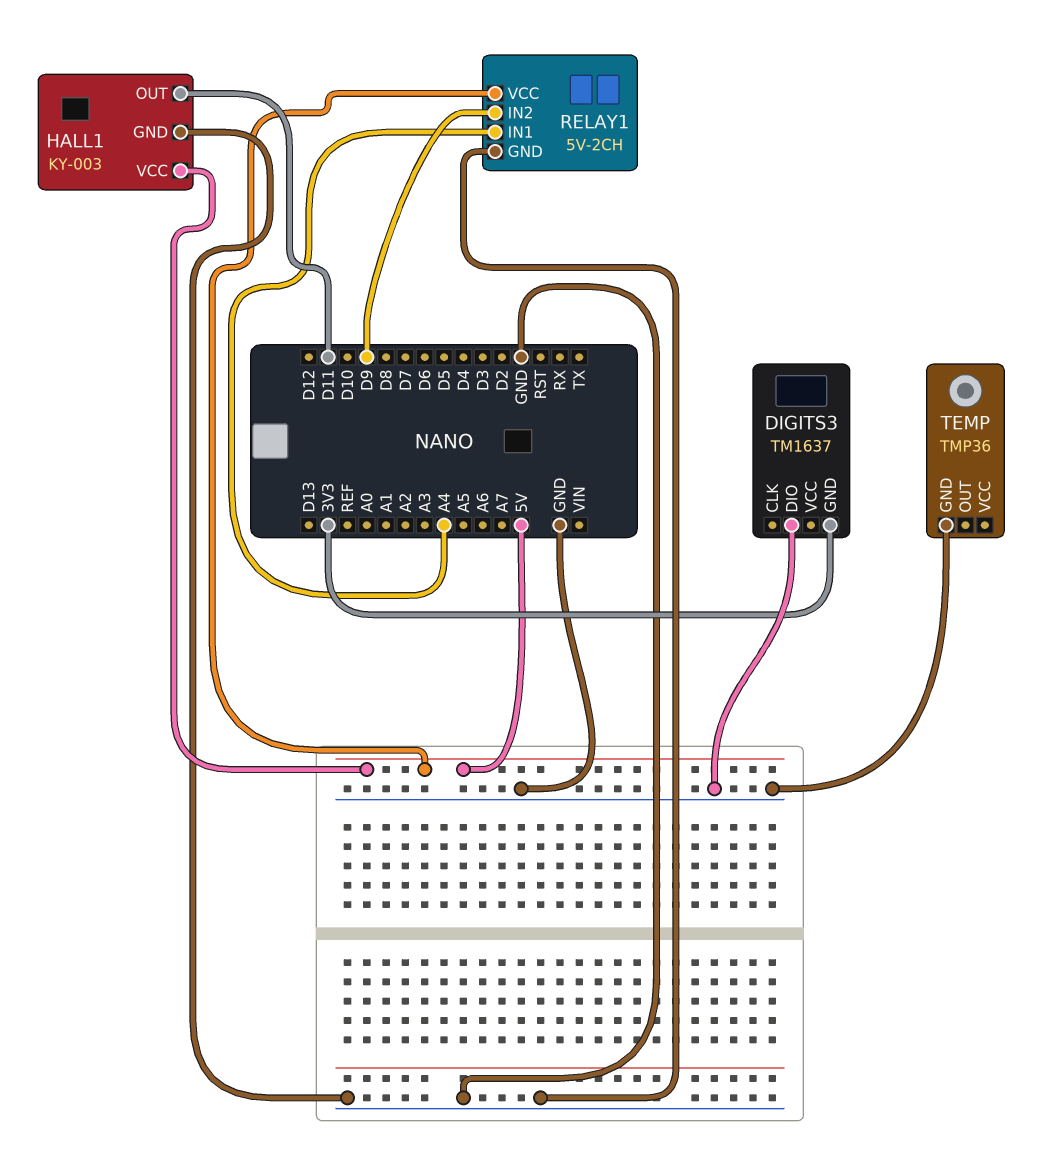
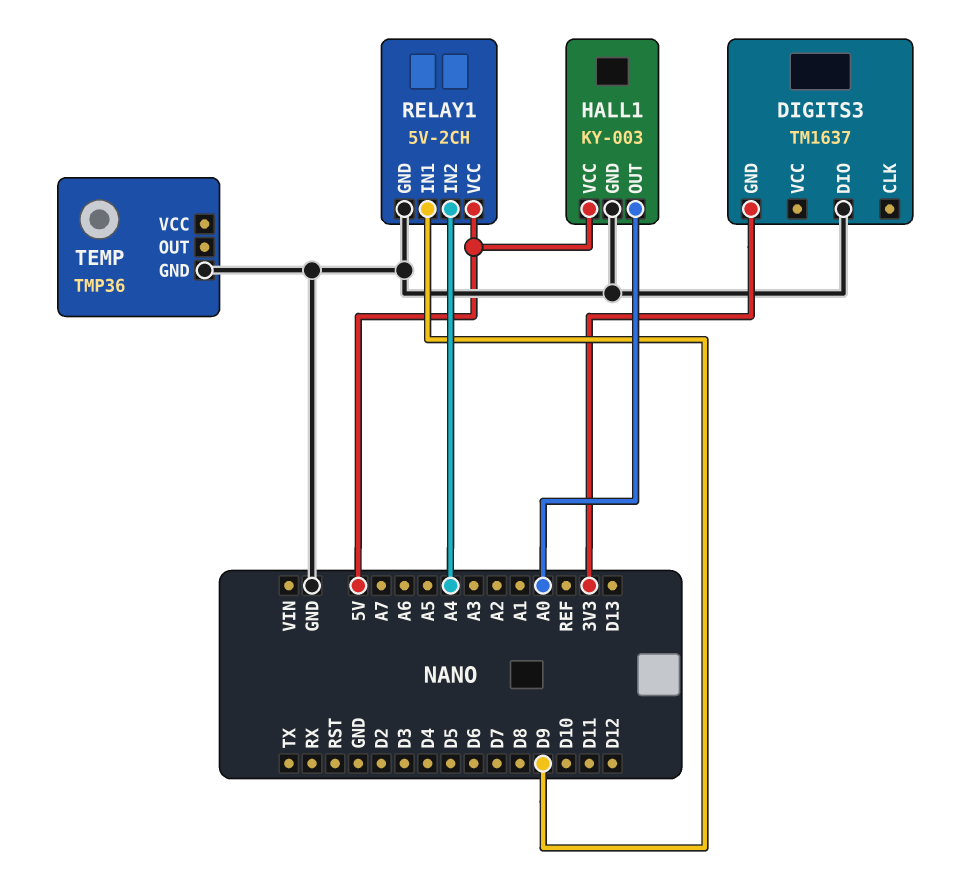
HALL1 pin OUT: D11 -> A0
RELAY1 pin IN1: A4 -> D9
RELAY1 pin IN2: D9 -> A4

